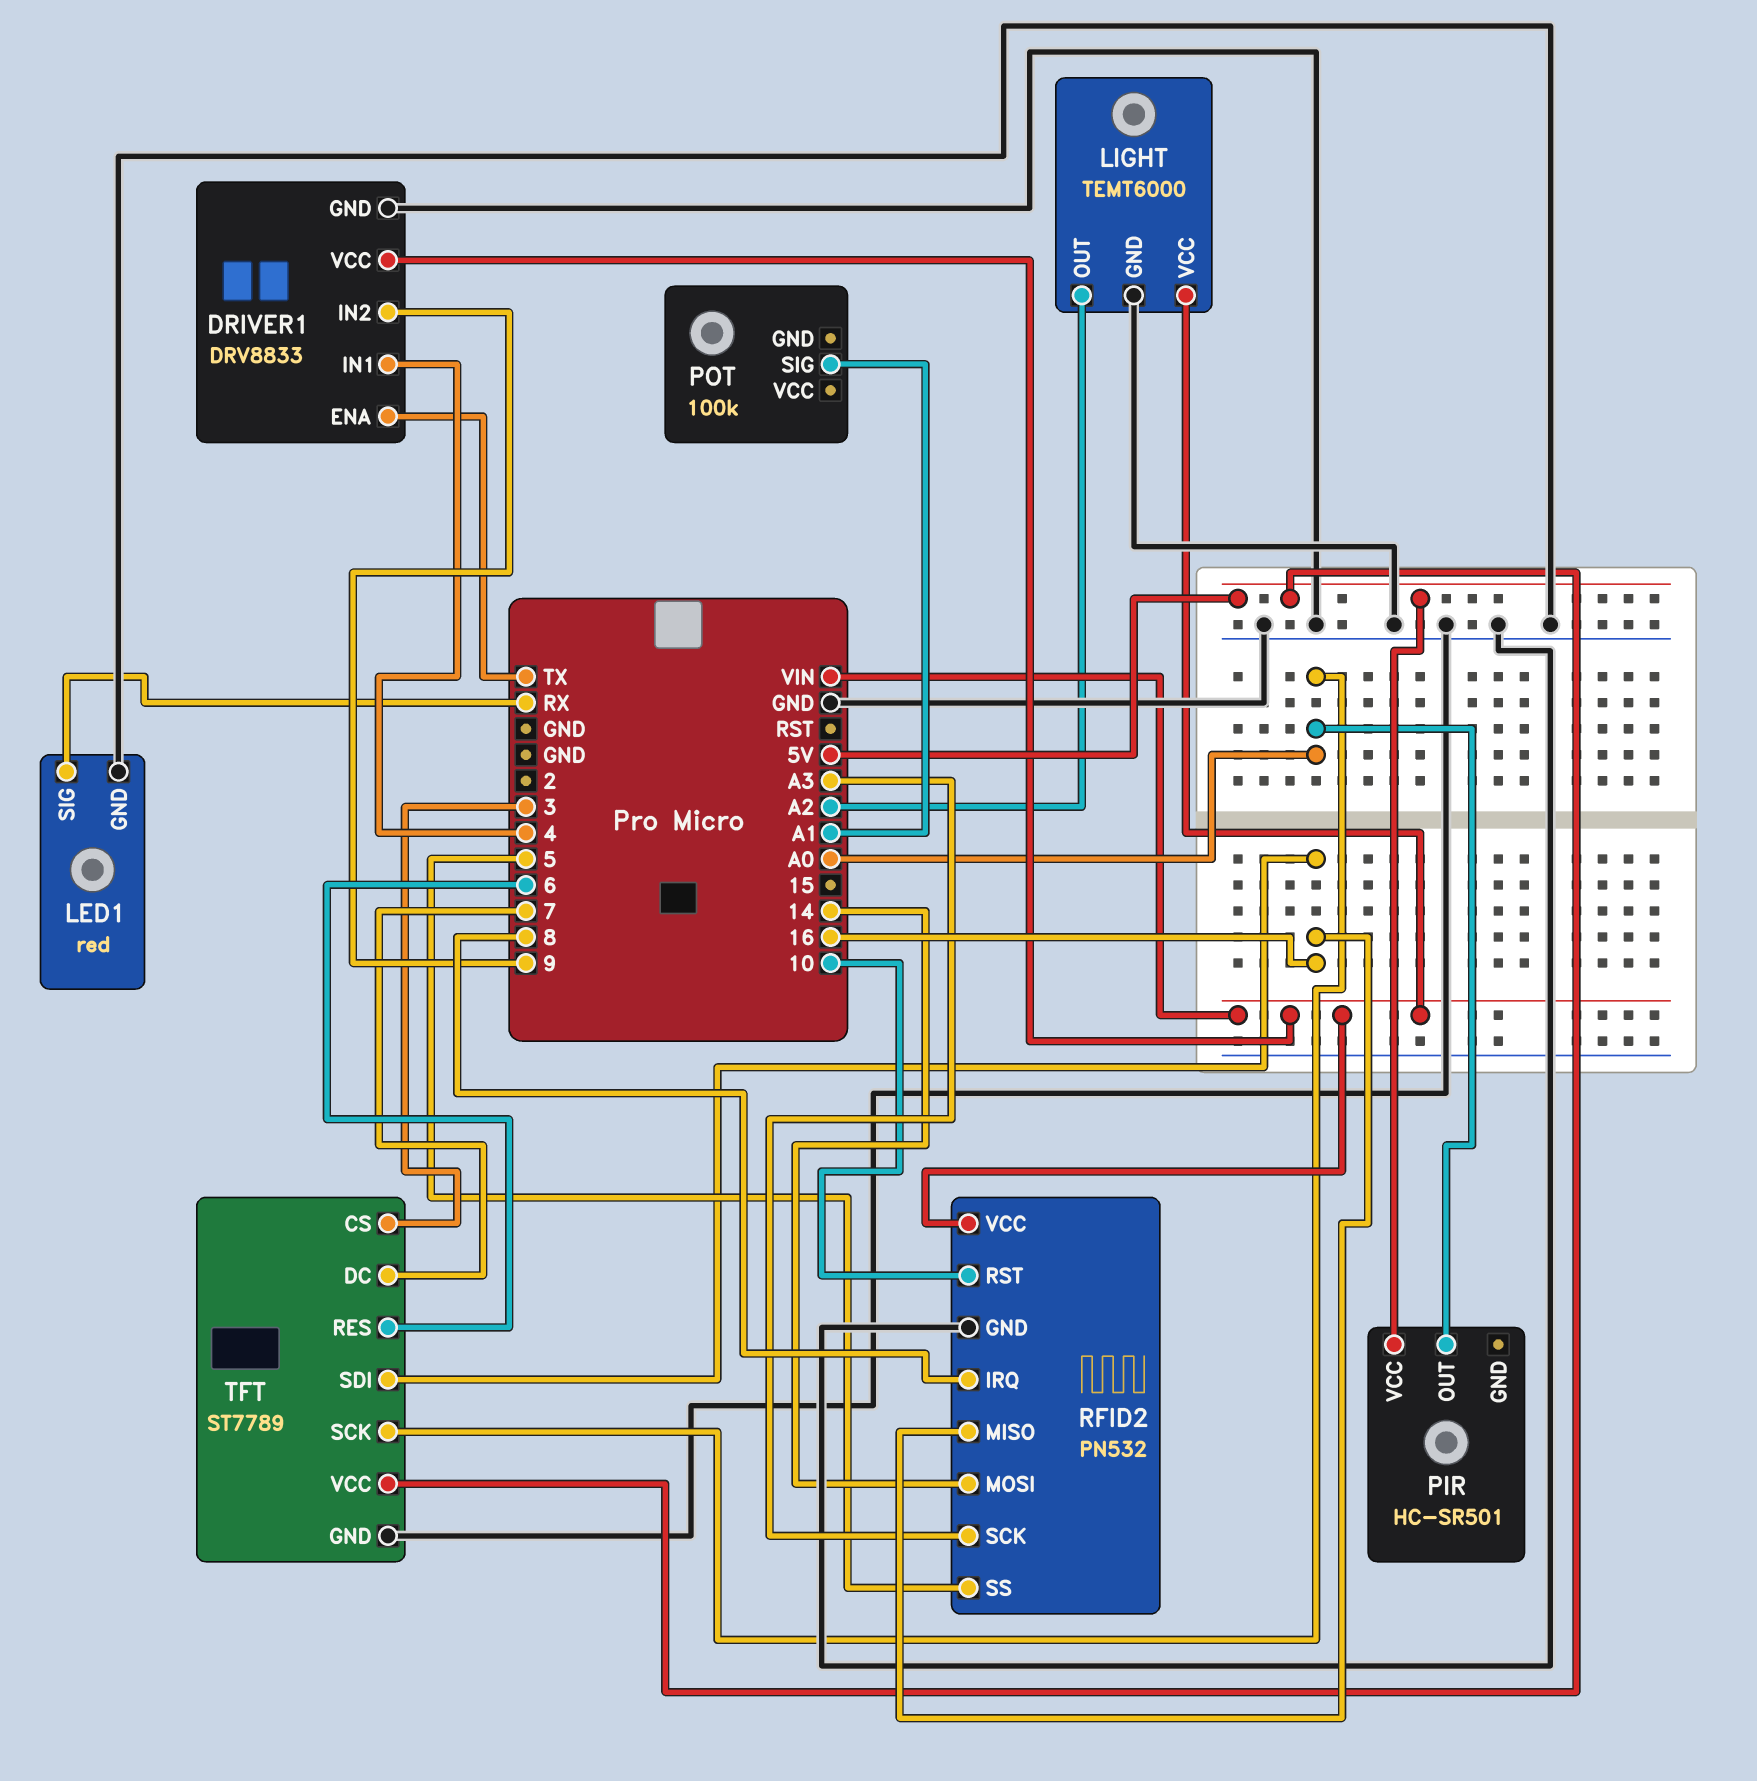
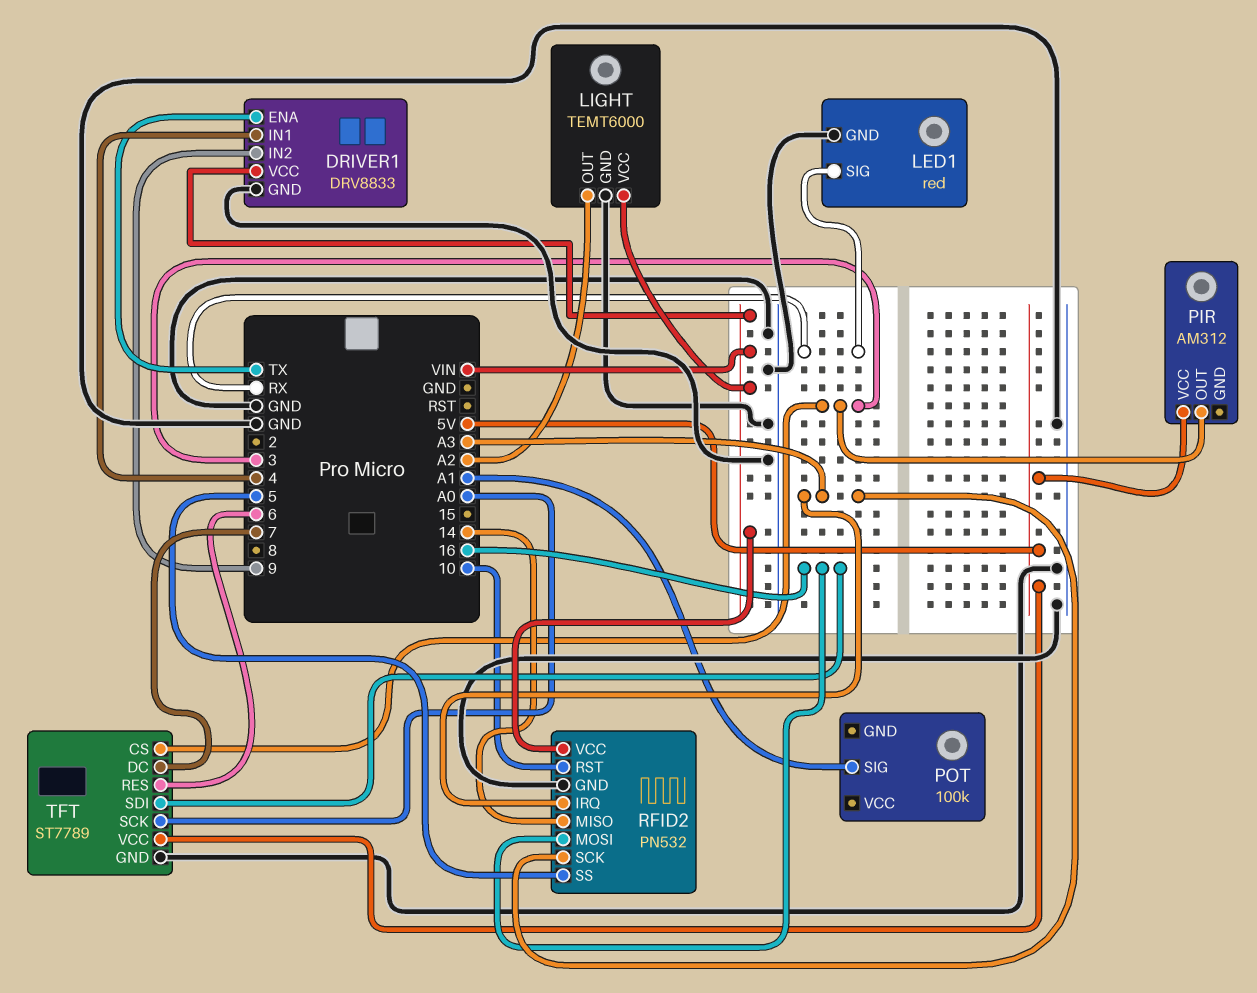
PIR: HC-SR501 -> AM312
PIR pin OUT: A0 -> 3
RFID2 pin IRQ: 8 -> A3
RFID2 pin MISO: 16 -> 14
RFID2 pin MOSI: 14 -> 16

